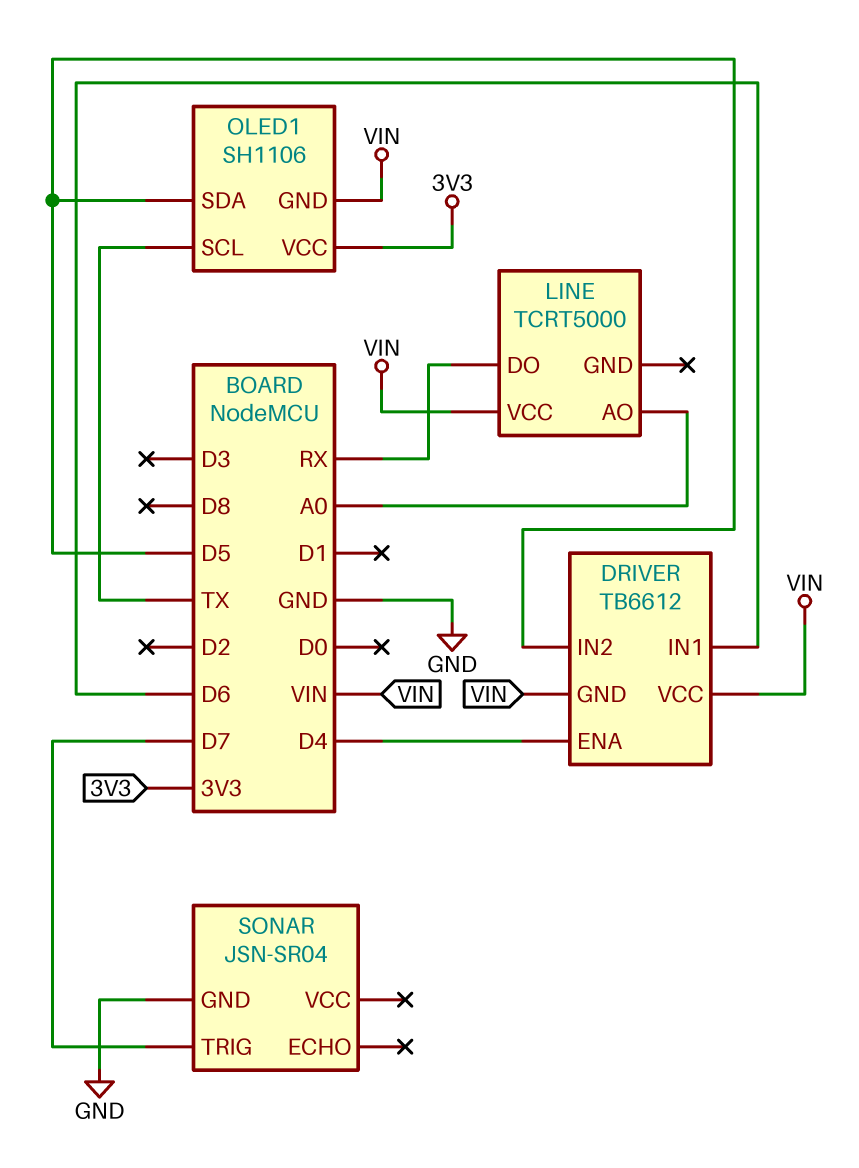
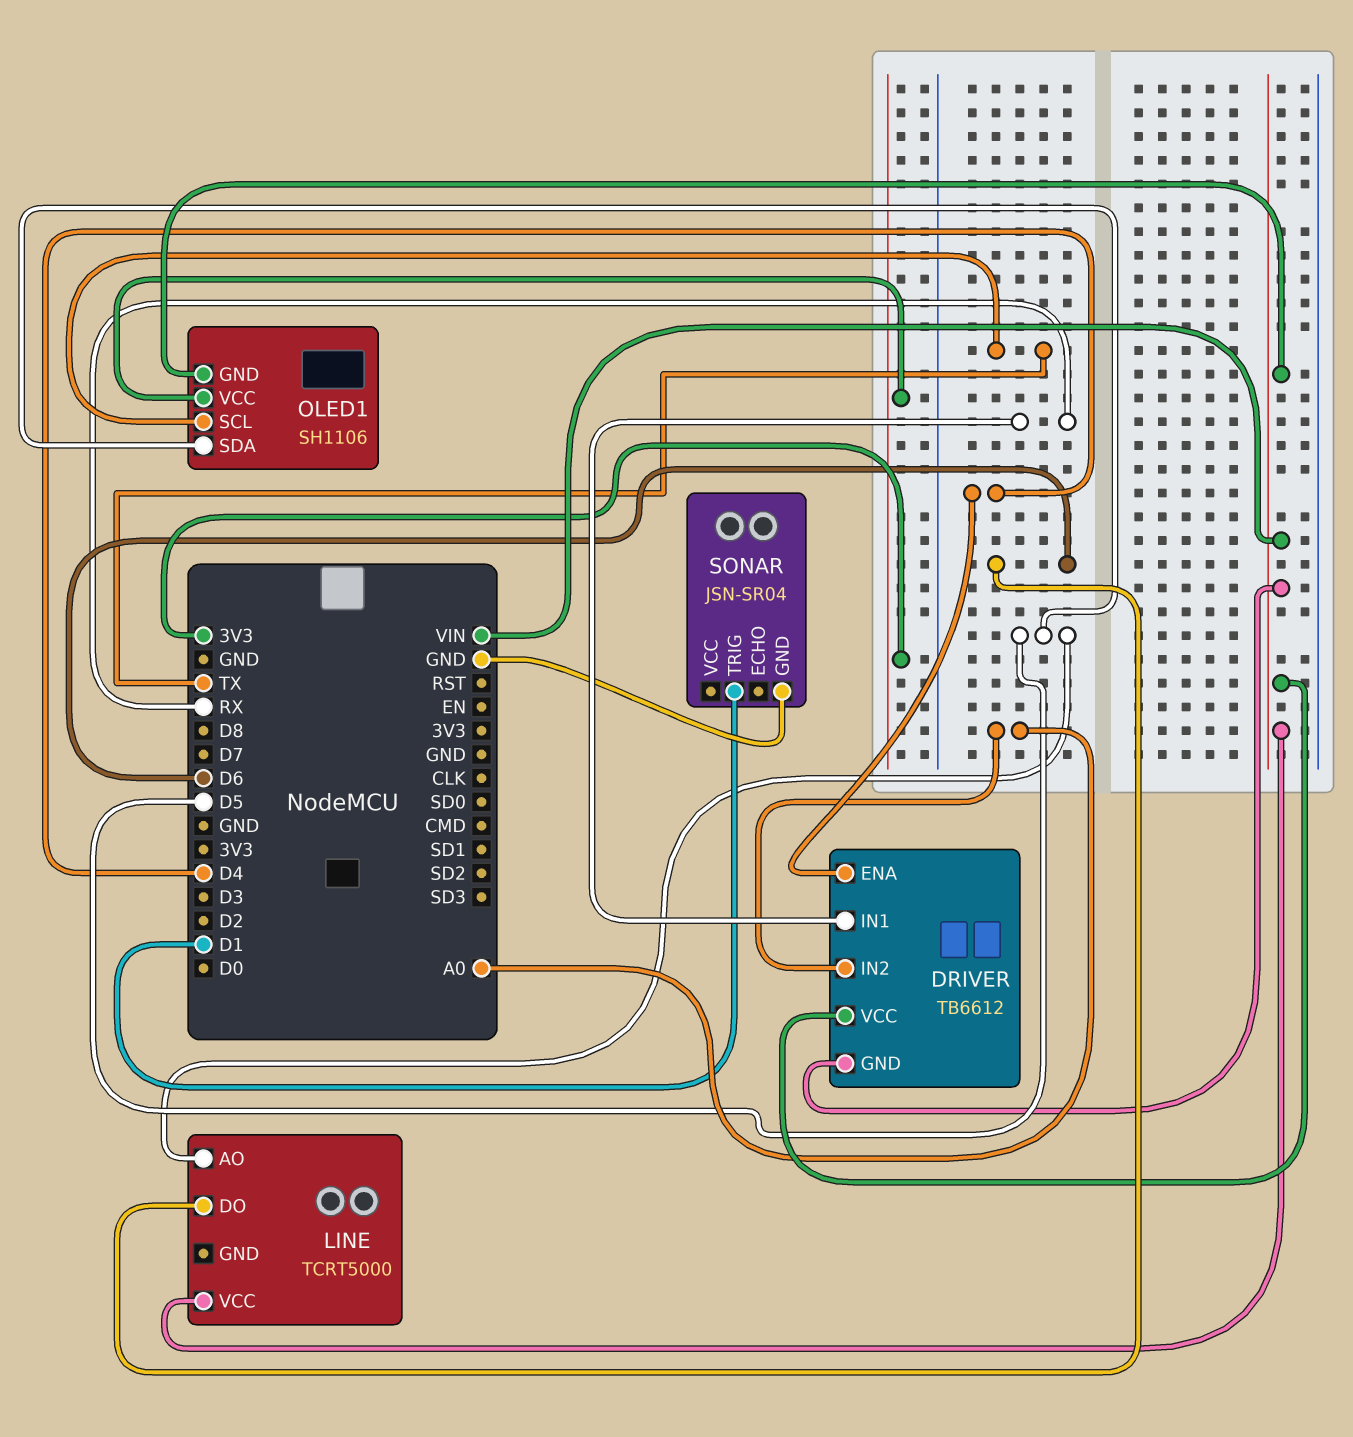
DRIVER pin IN1: D6 -> RX
DRIVER pin IN2: D5 -> A0
LINE pin AO: A0 -> D5
LINE pin DO: RX -> D6
SONAR pin TRIG: D7 -> D1

